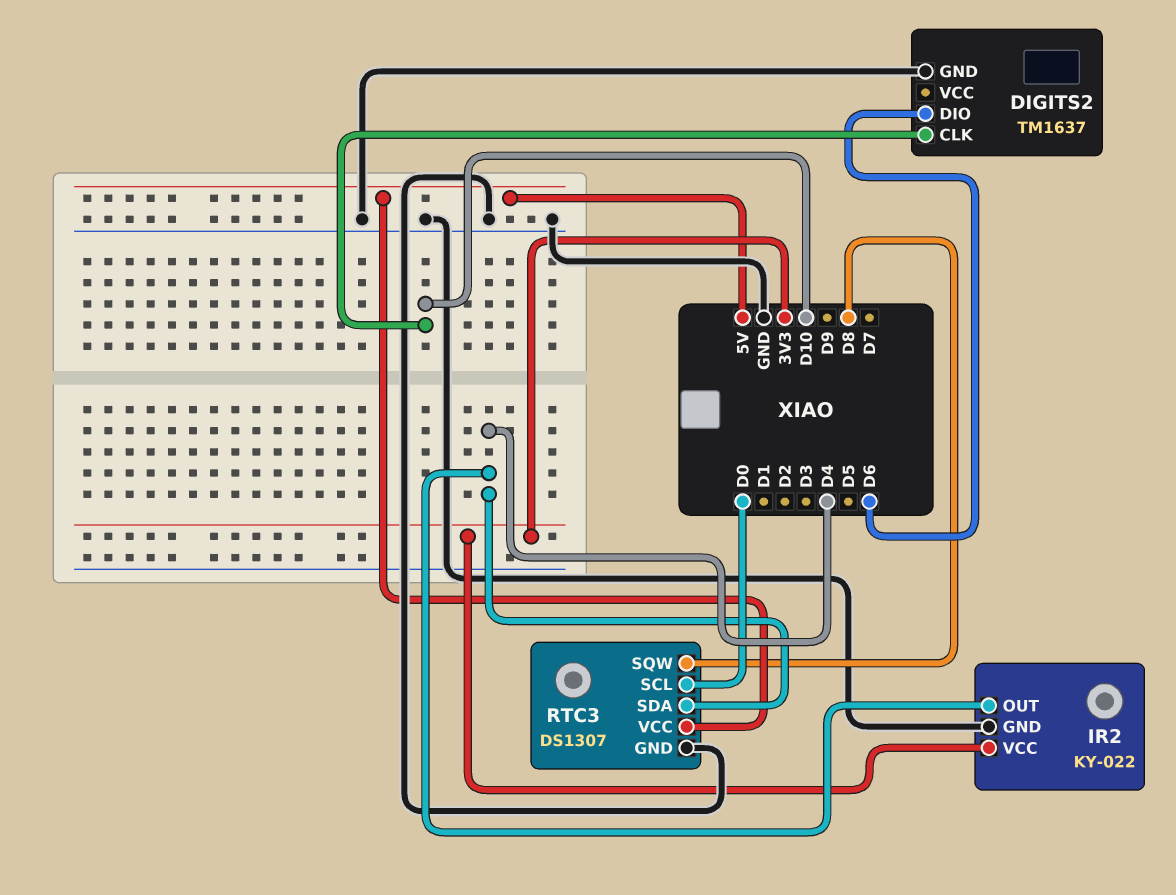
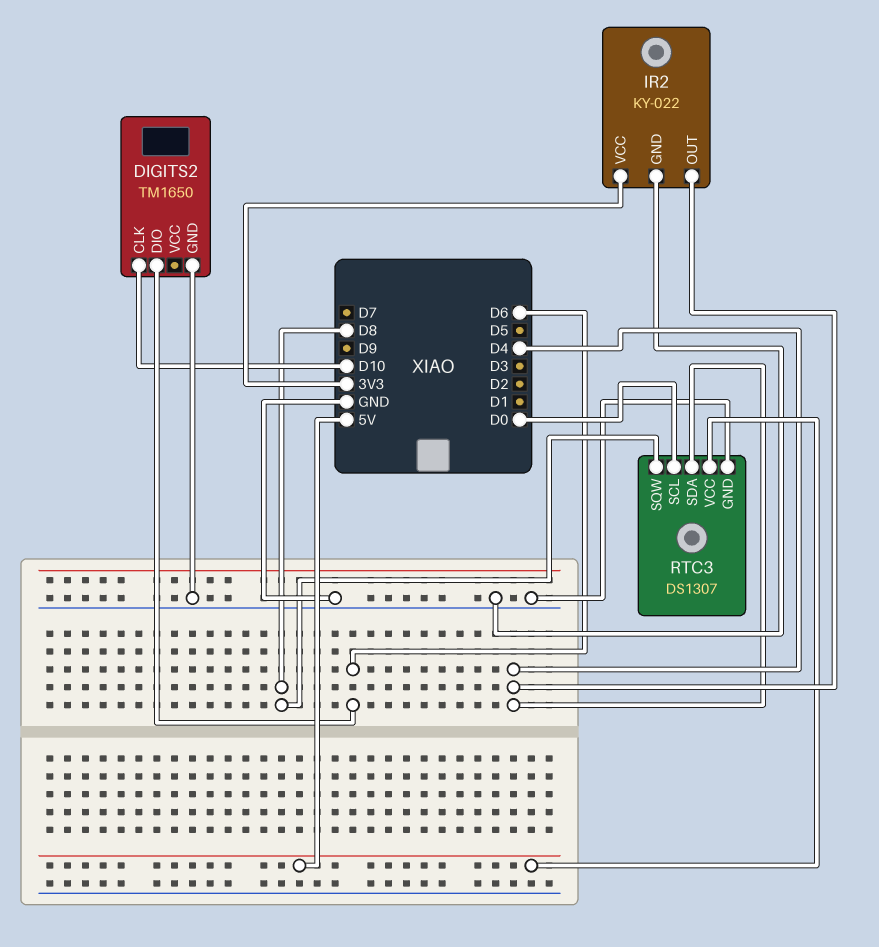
DIGITS2: TM1637 -> TM1650

